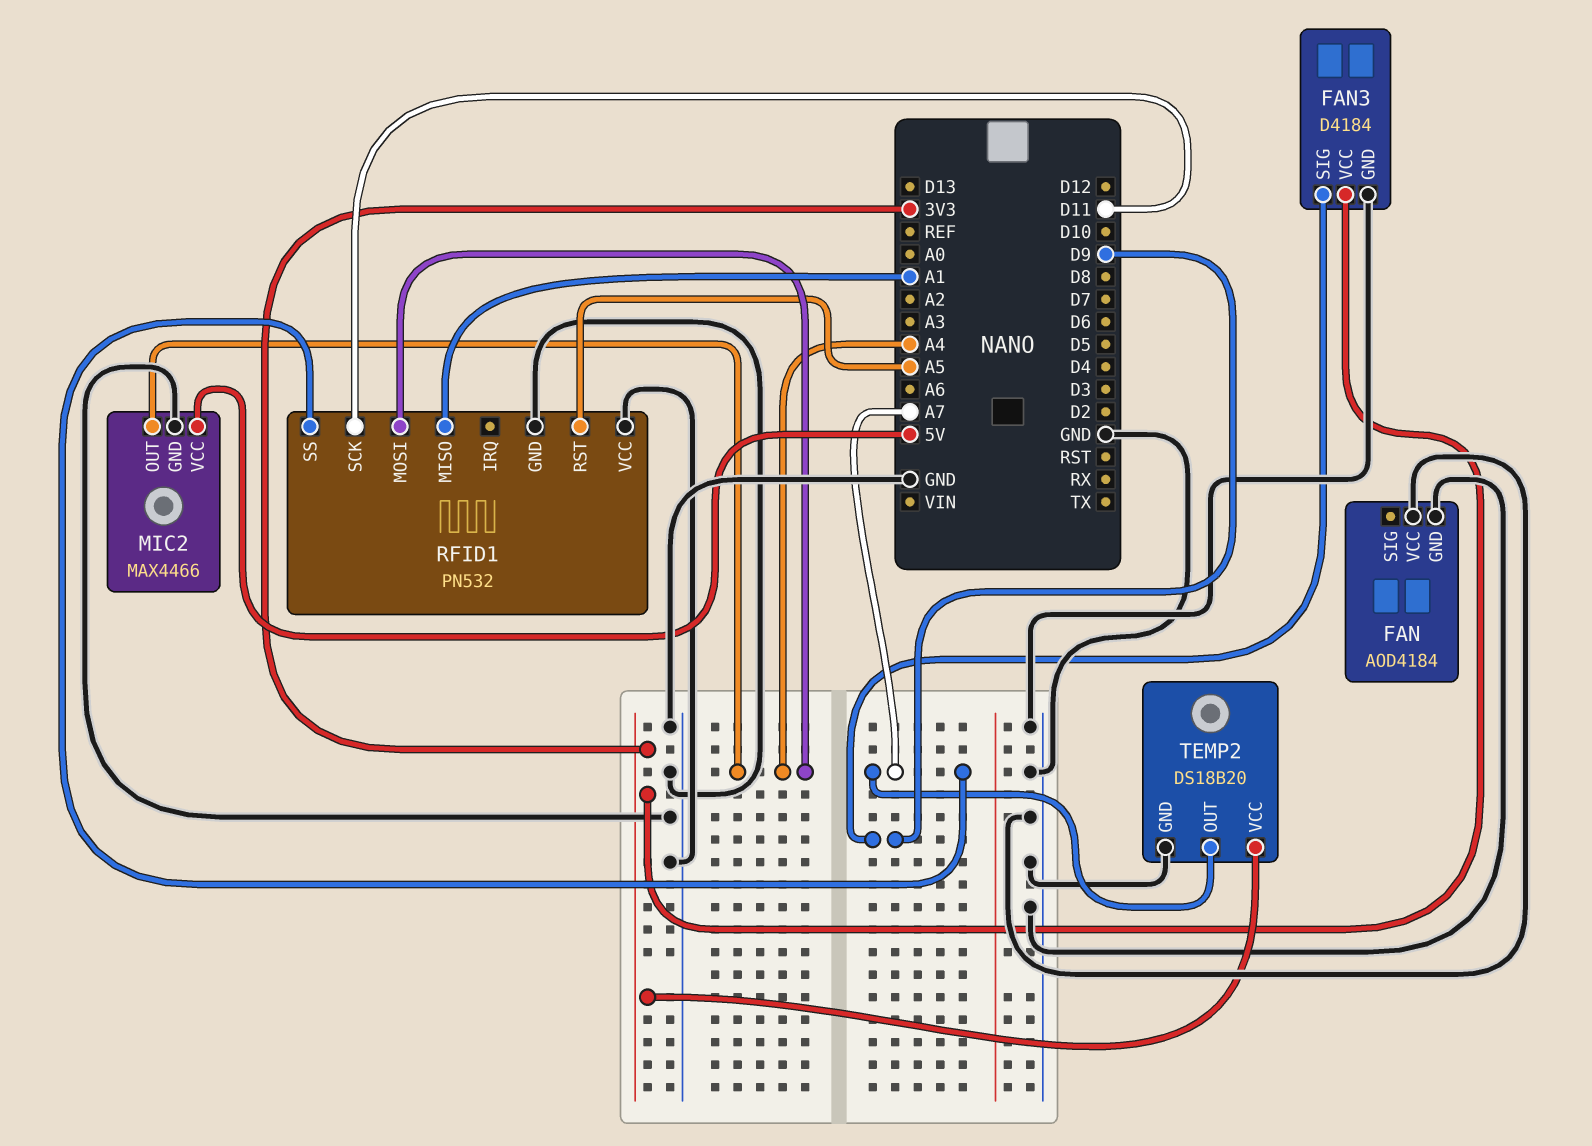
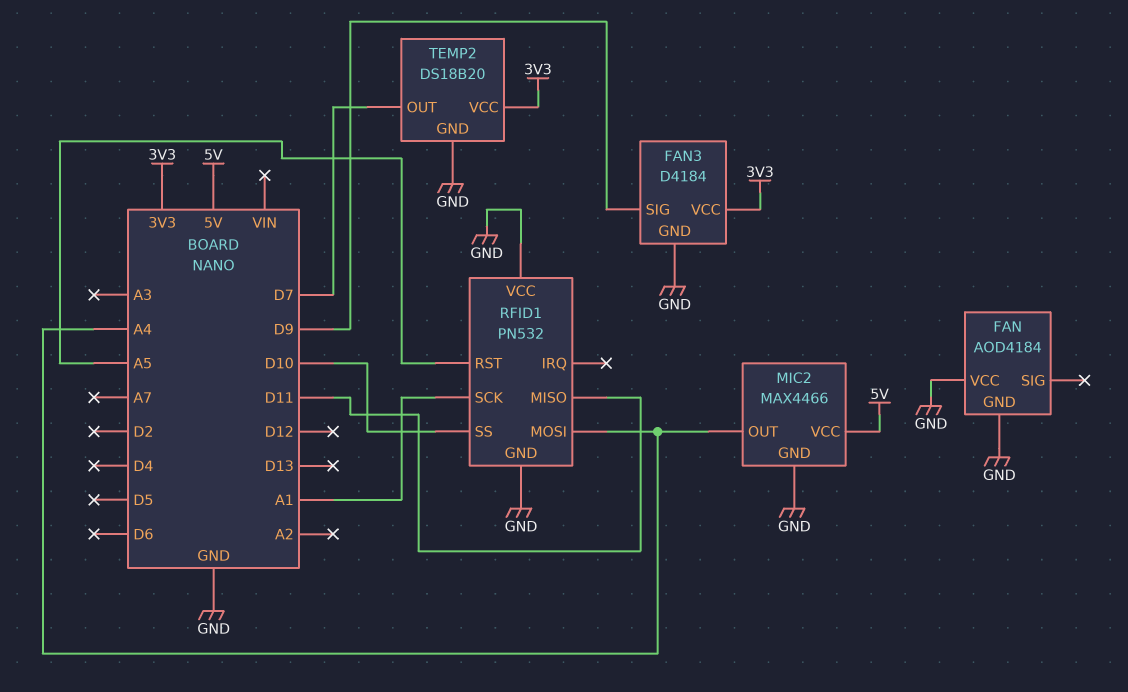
RFID1 pin MISO: A1 -> D11
RFID1 pin SCK: D11 -> A1
RFID1 pin SS: A7 -> D10
TEMP2 pin OUT: A7 -> D7

